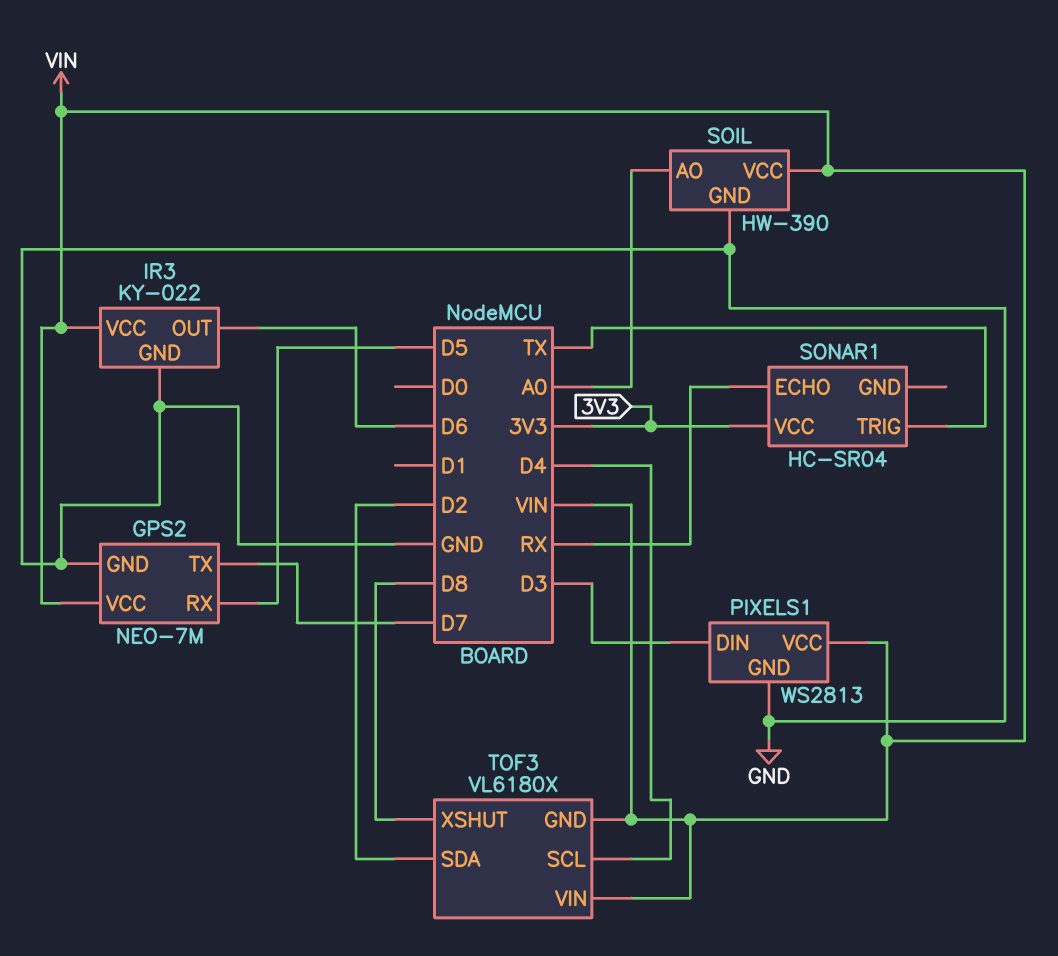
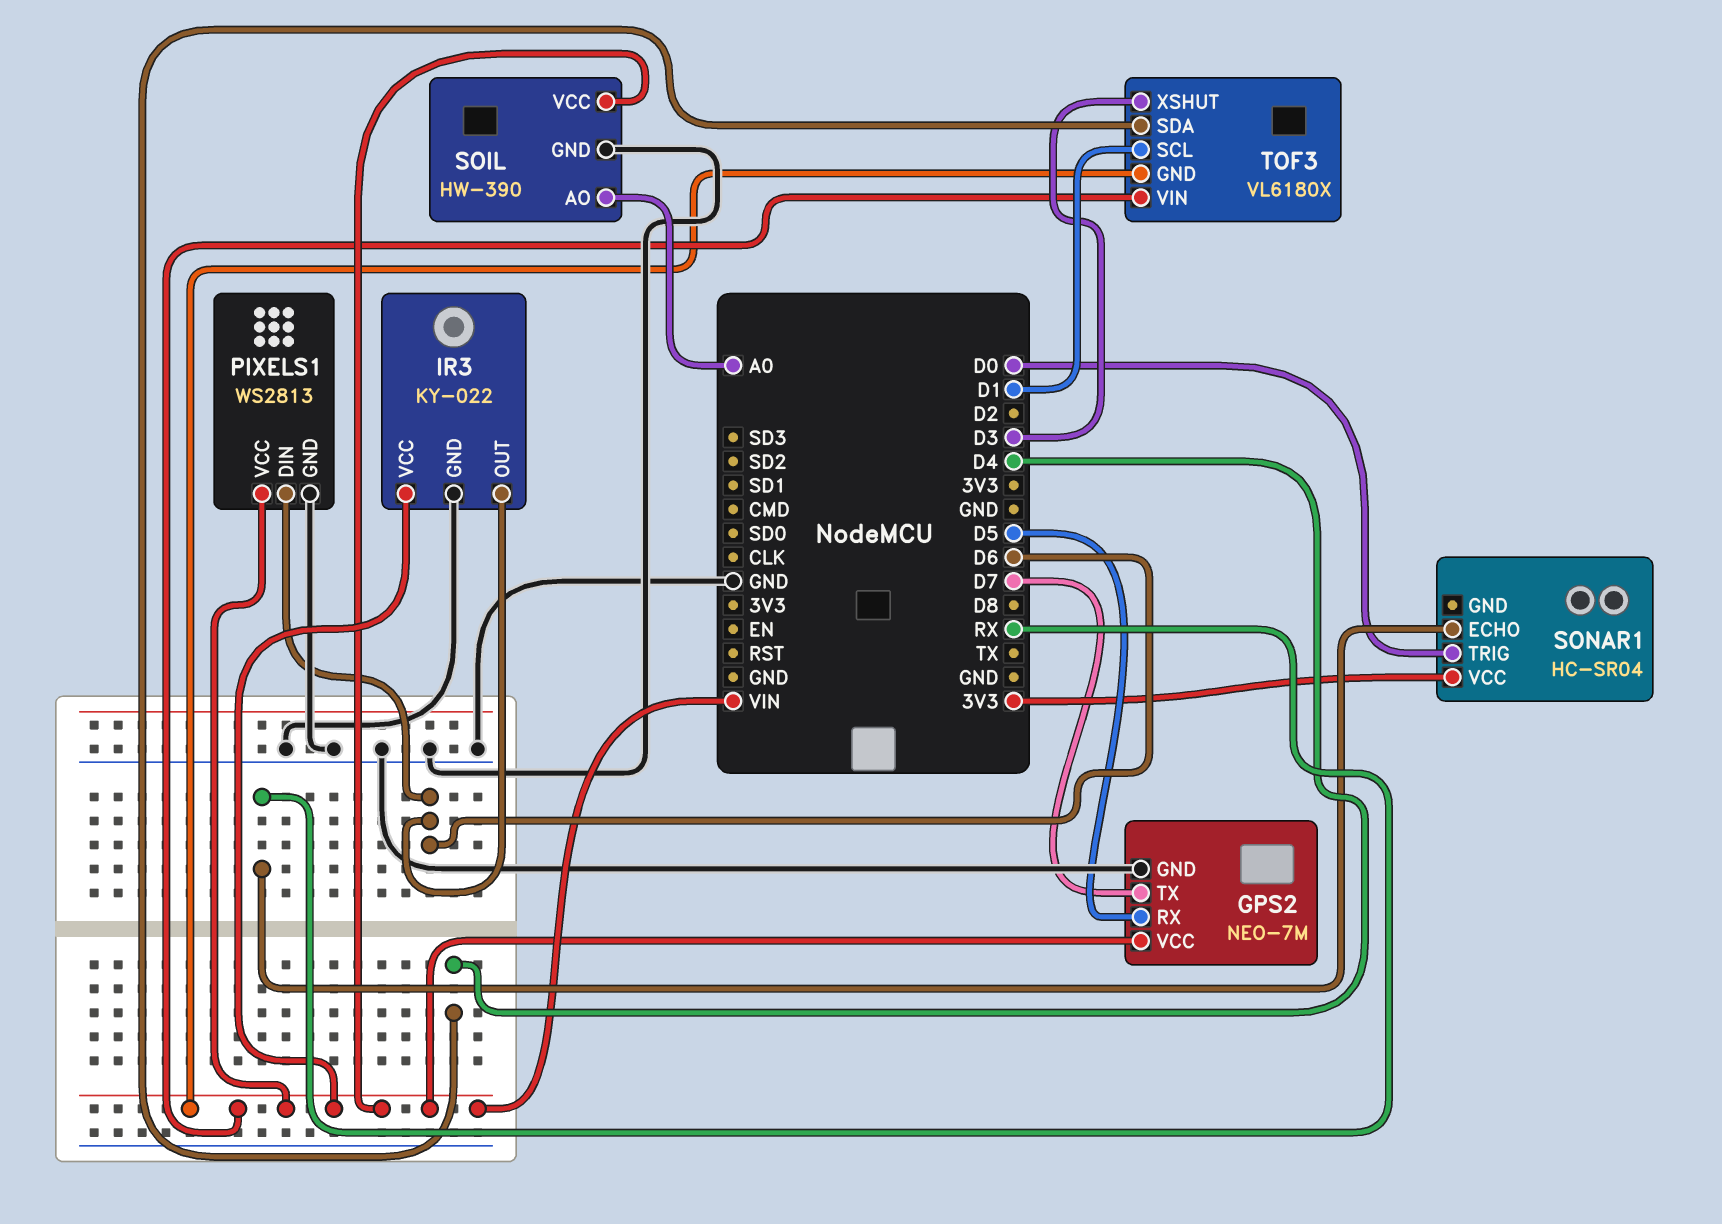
PIXELS1 pin DIN: D3 -> D6
SONAR1 pin TRIG: TX -> D0
TOF3 pin SCL: D4 -> D1
TOF3 pin SDA: D2 -> D4
TOF3 pin XSHUT: D8 -> D3

